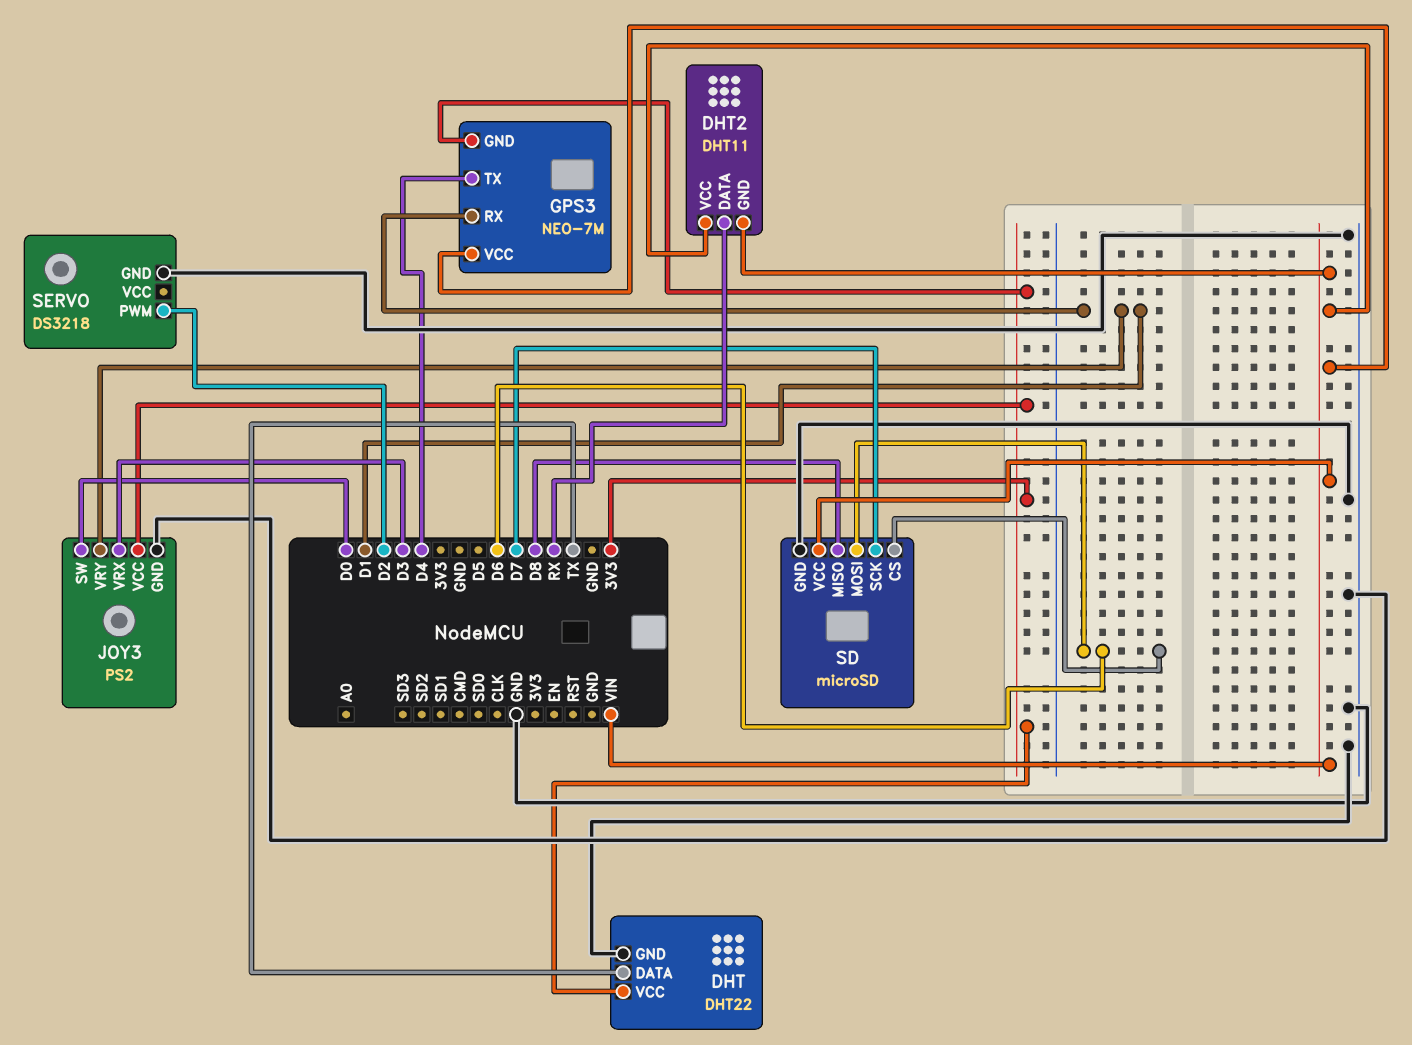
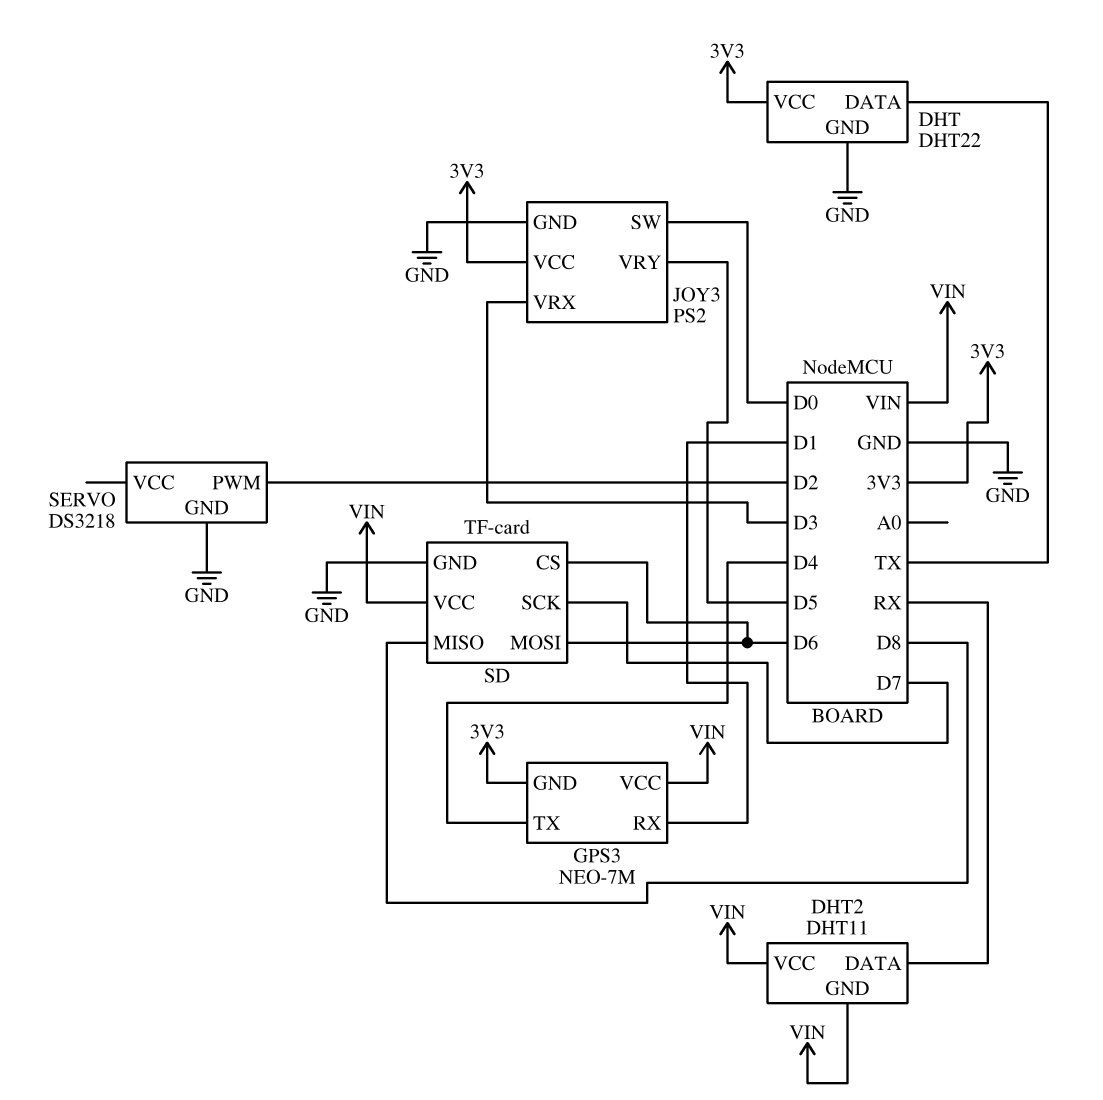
JOY3 pin VRY: D1 -> D5
SD: microSD -> TF-card

